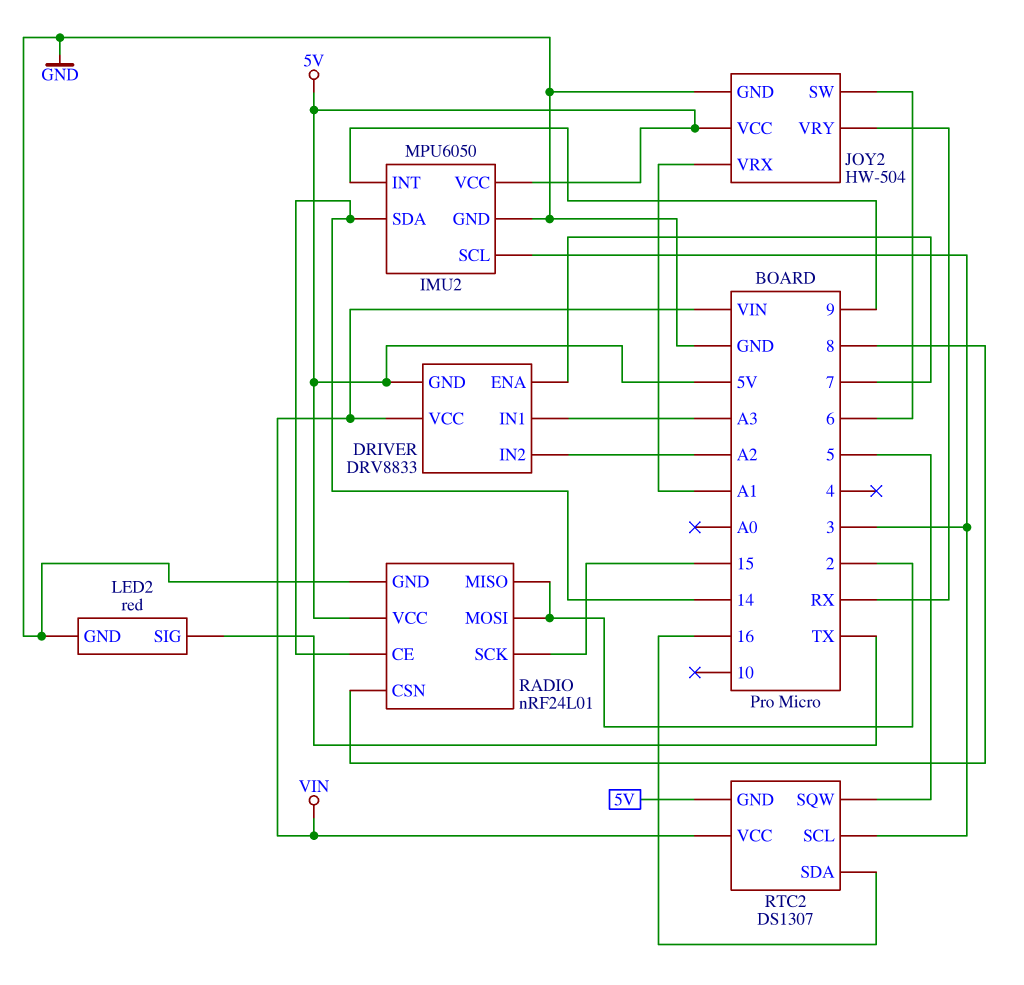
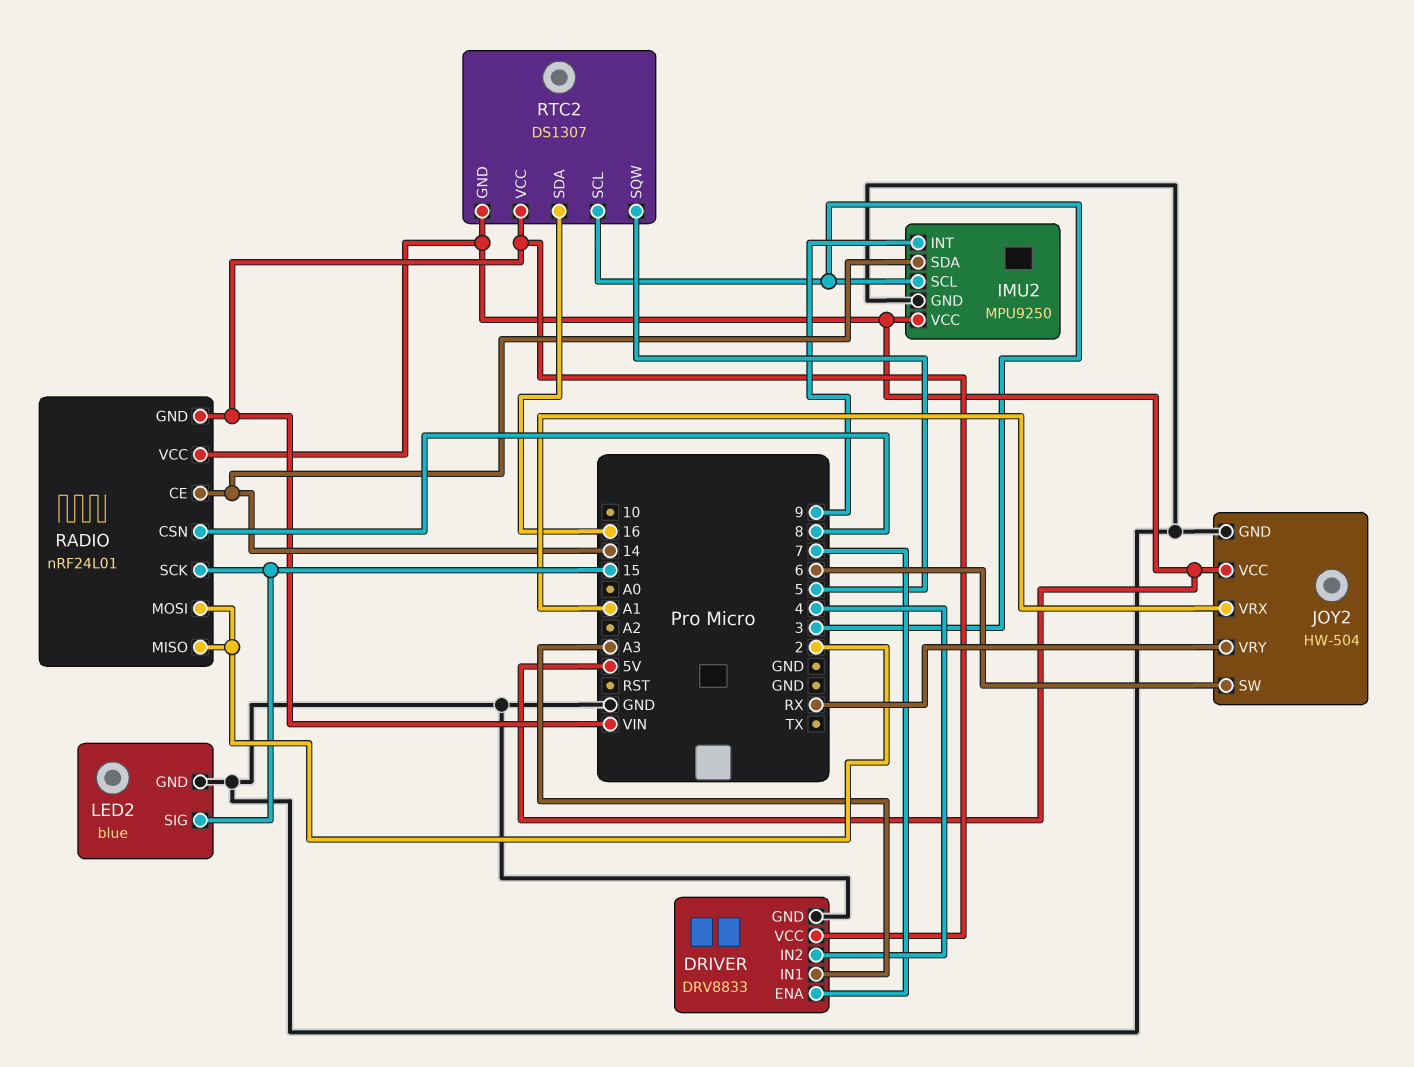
DRIVER pin GND: 5V -> GND
DRIVER pin IN2: A2 -> 4
IMU2: MPU6050 -> MPU9250
LED2: red -> blue
LED2 pin SIG: TX -> 15
RADIO pin GND: GND -> VIN

